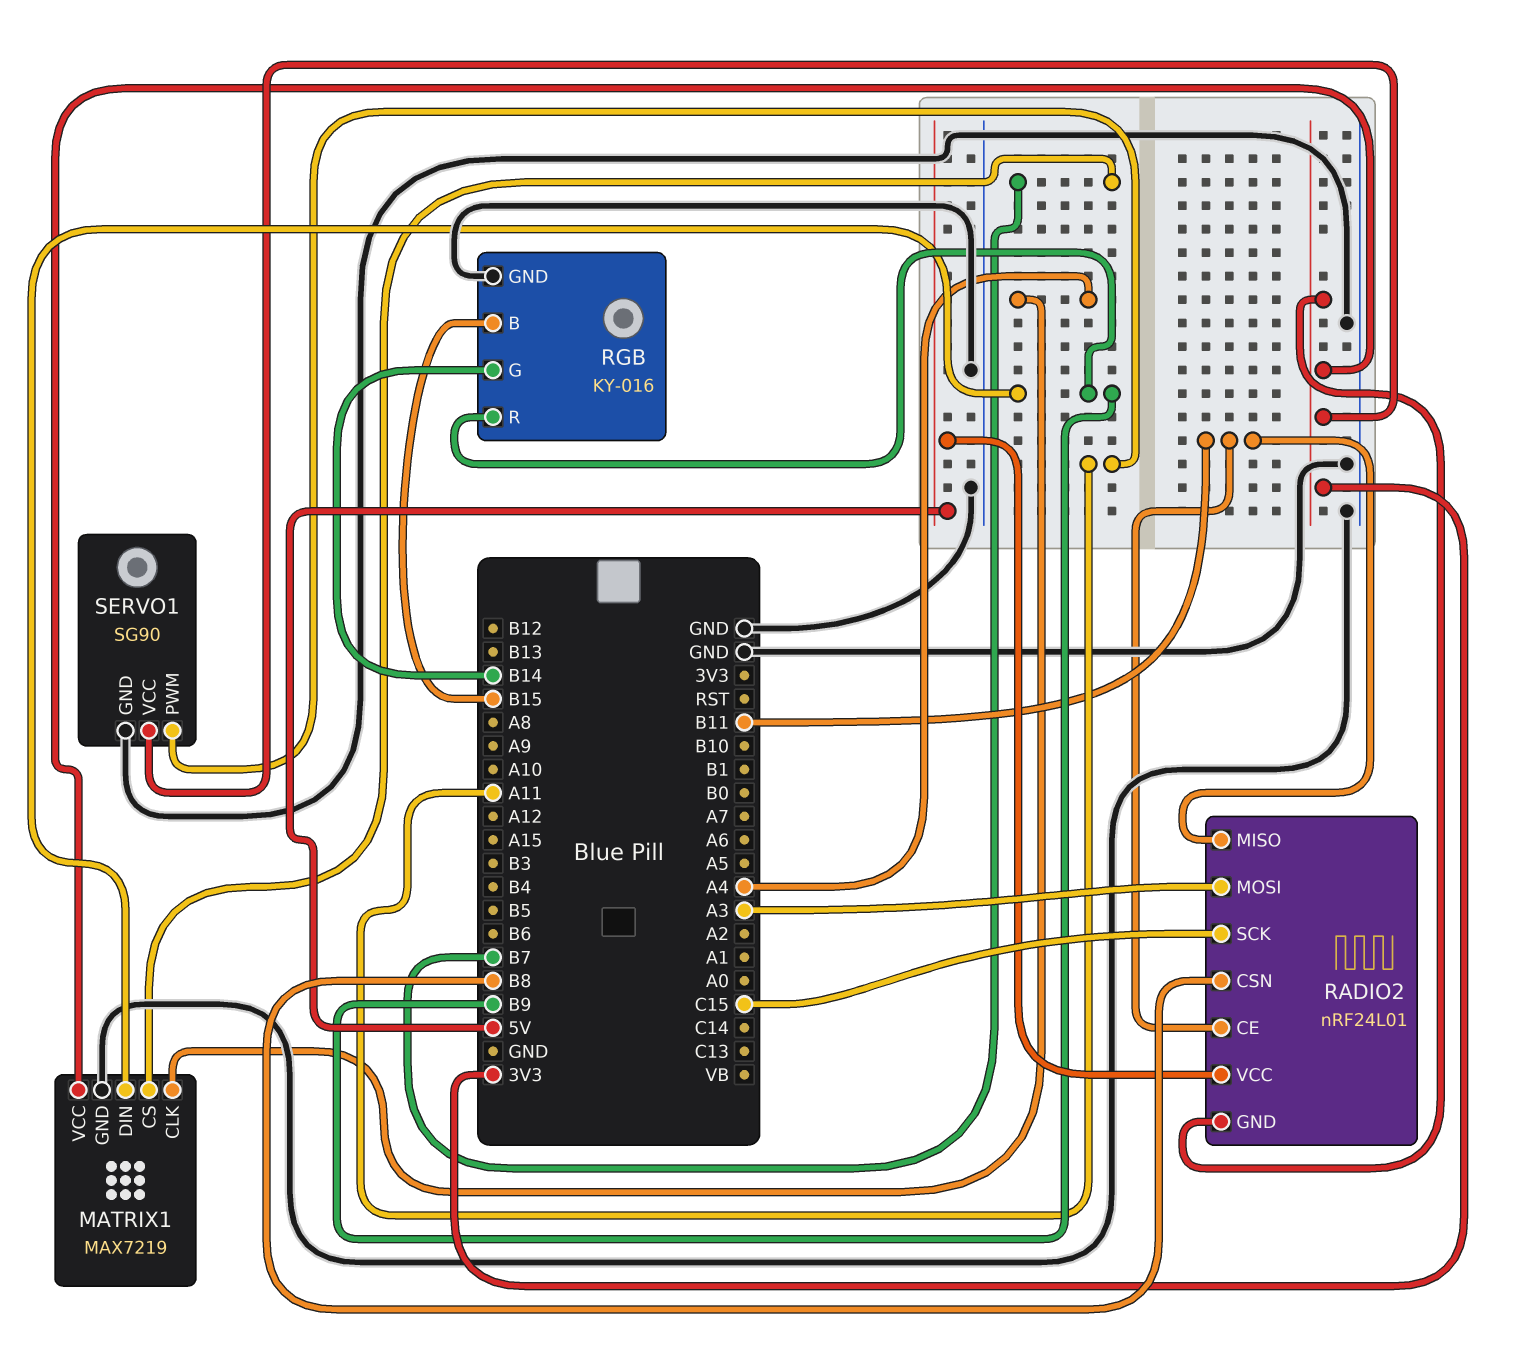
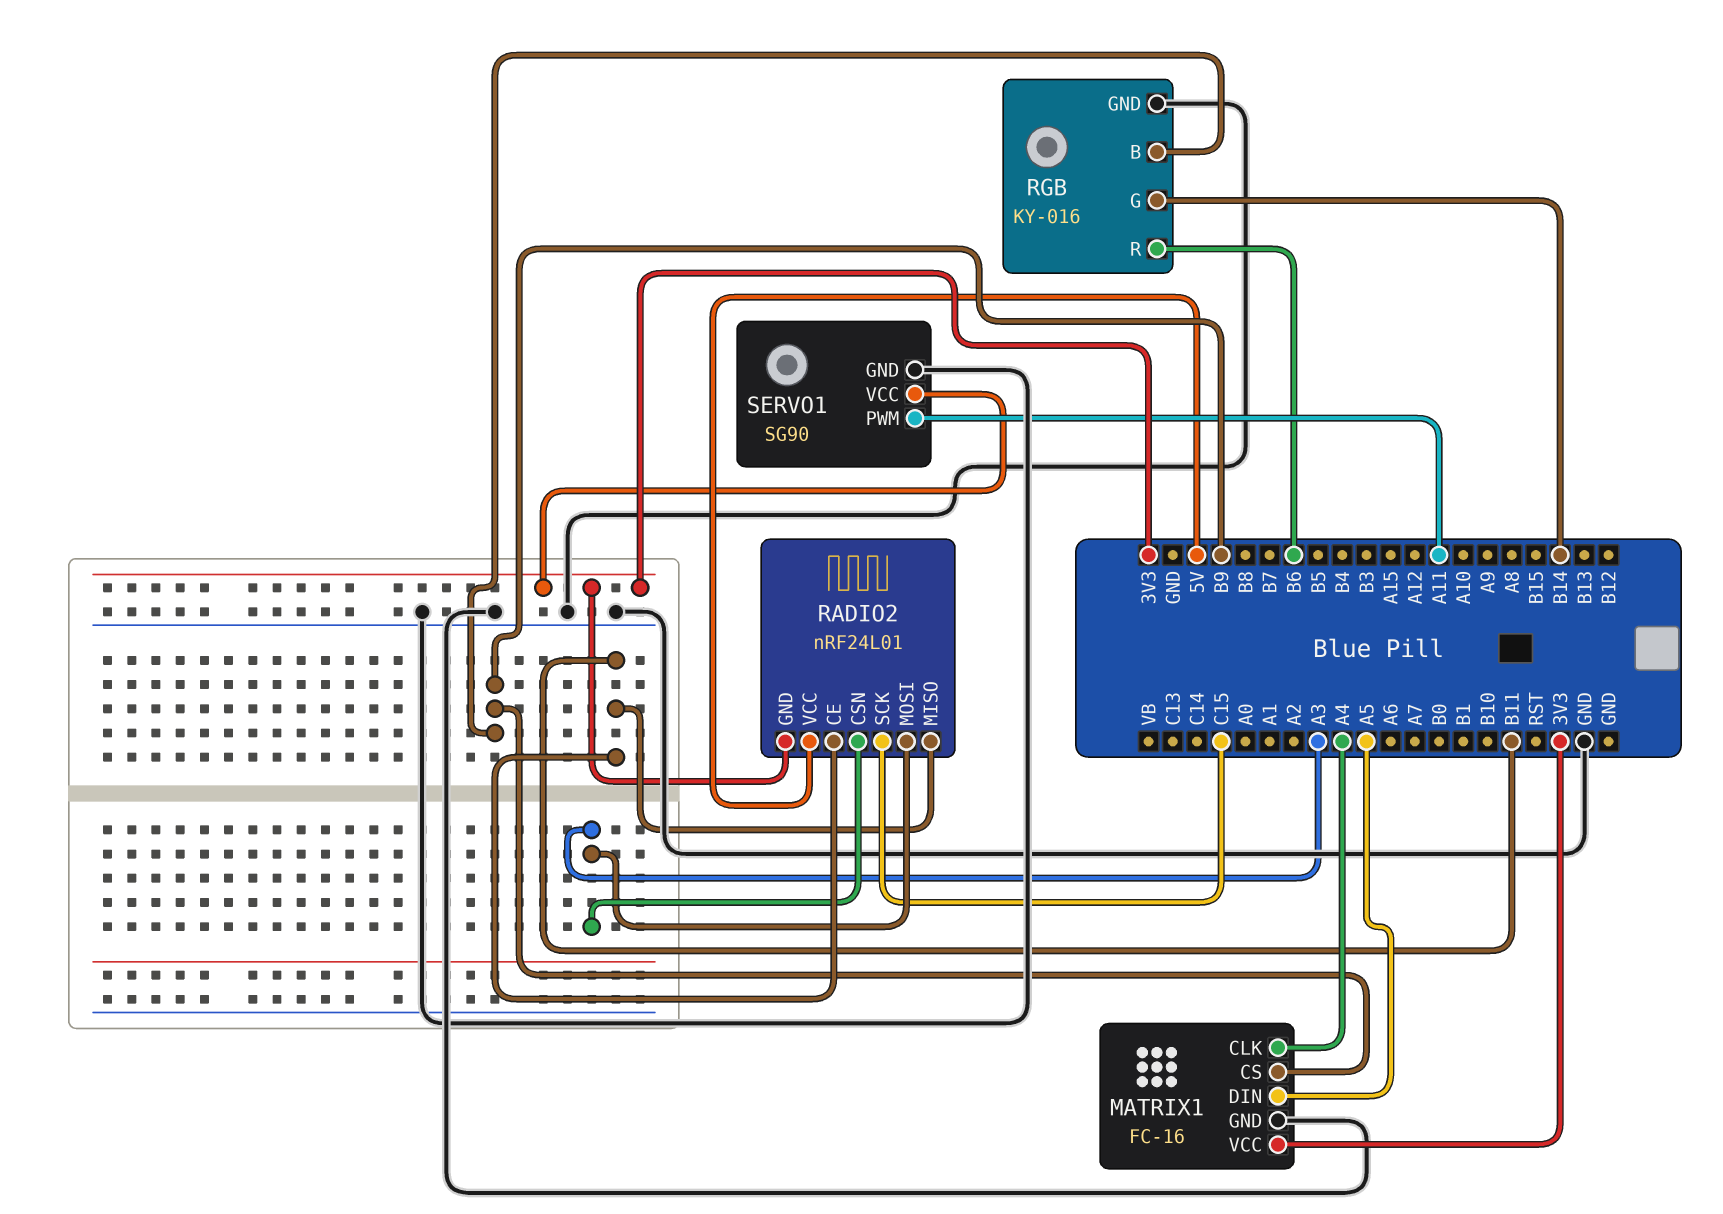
MATRIX1: MAX7219 -> FC-16
MATRIX1 pin CS: B7 -> B9
MATRIX1 pin DIN: B9 -> A5
RADIO2 pin CSN: B8 -> A3
RGB pin B: B15 -> B9
RGB pin R: B9 -> B6

